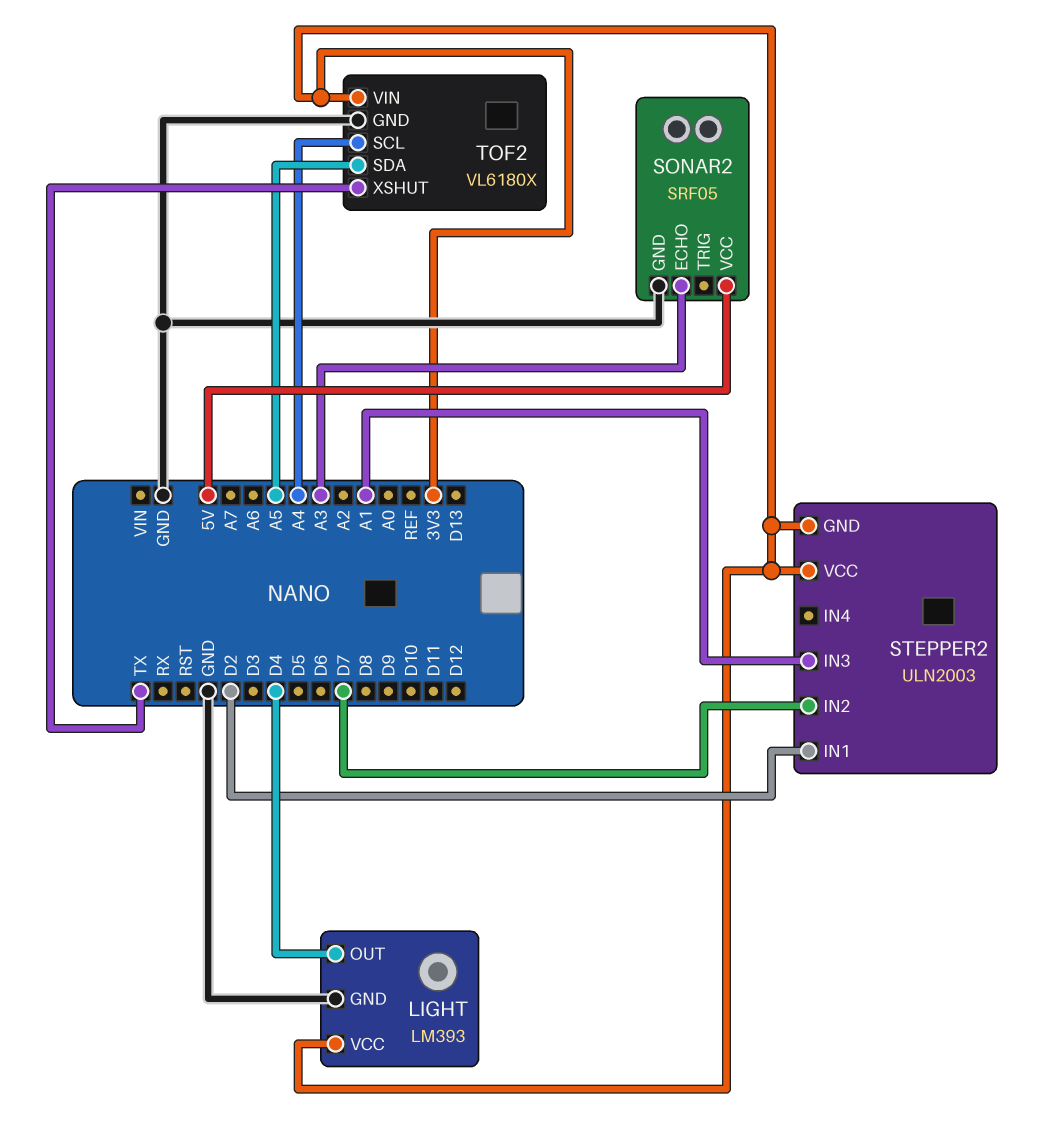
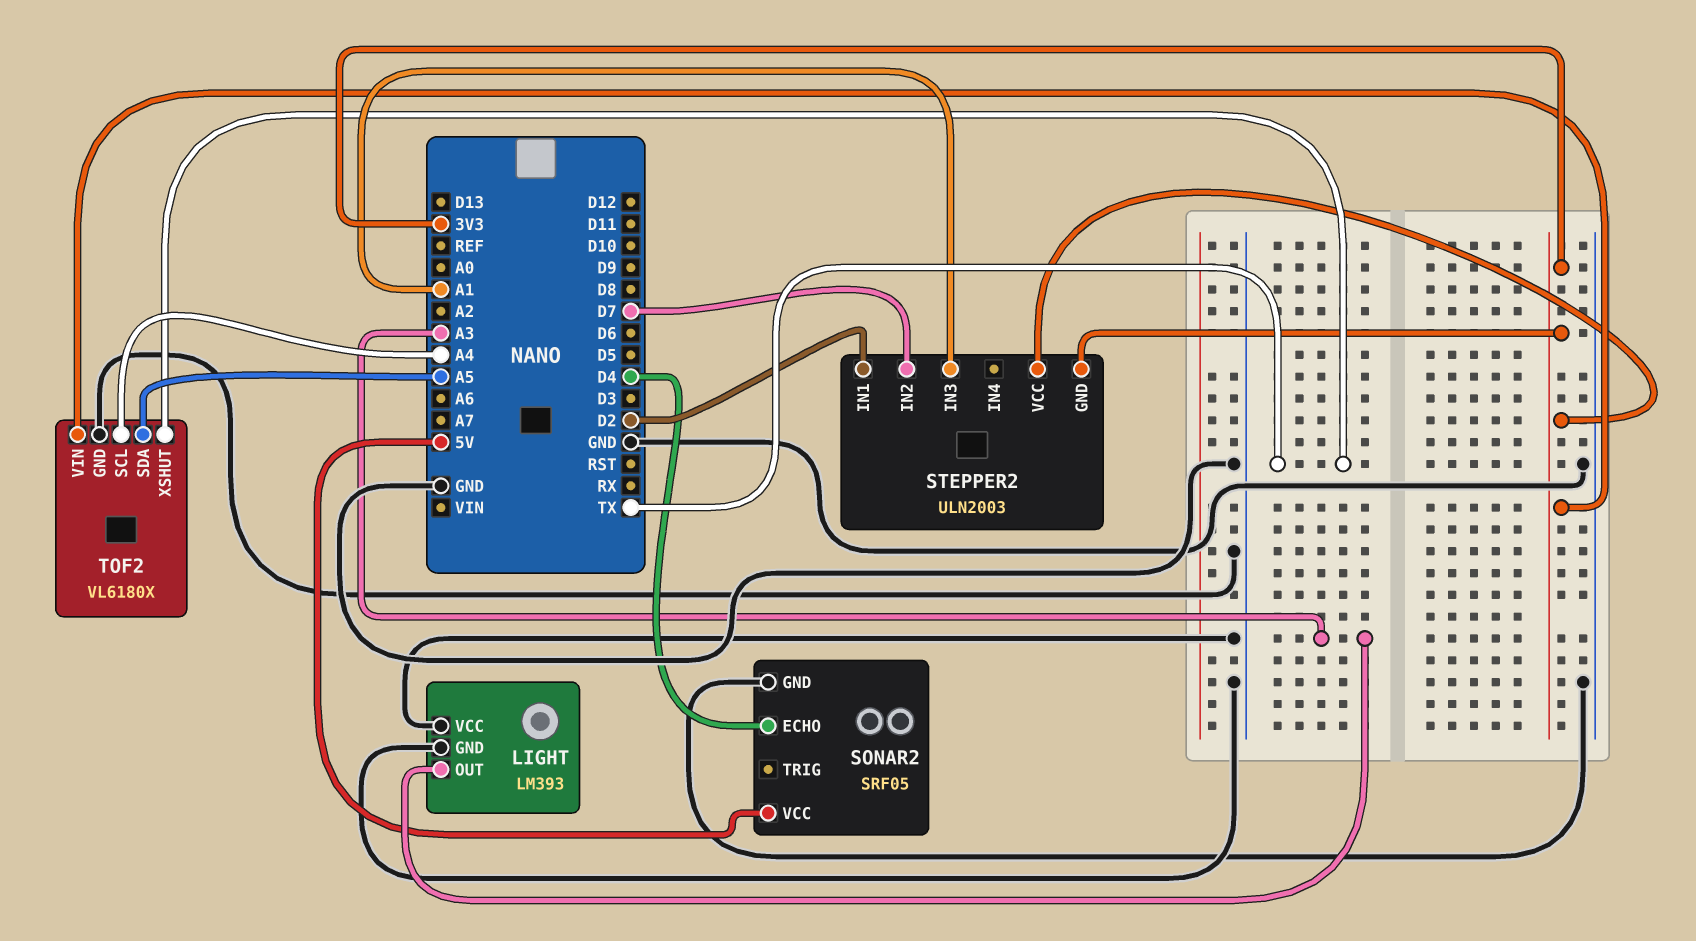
LIGHT pin OUT: D4 -> A3
LIGHT pin VCC: 3V3 -> GND
SONAR2 pin ECHO: A3 -> D4

